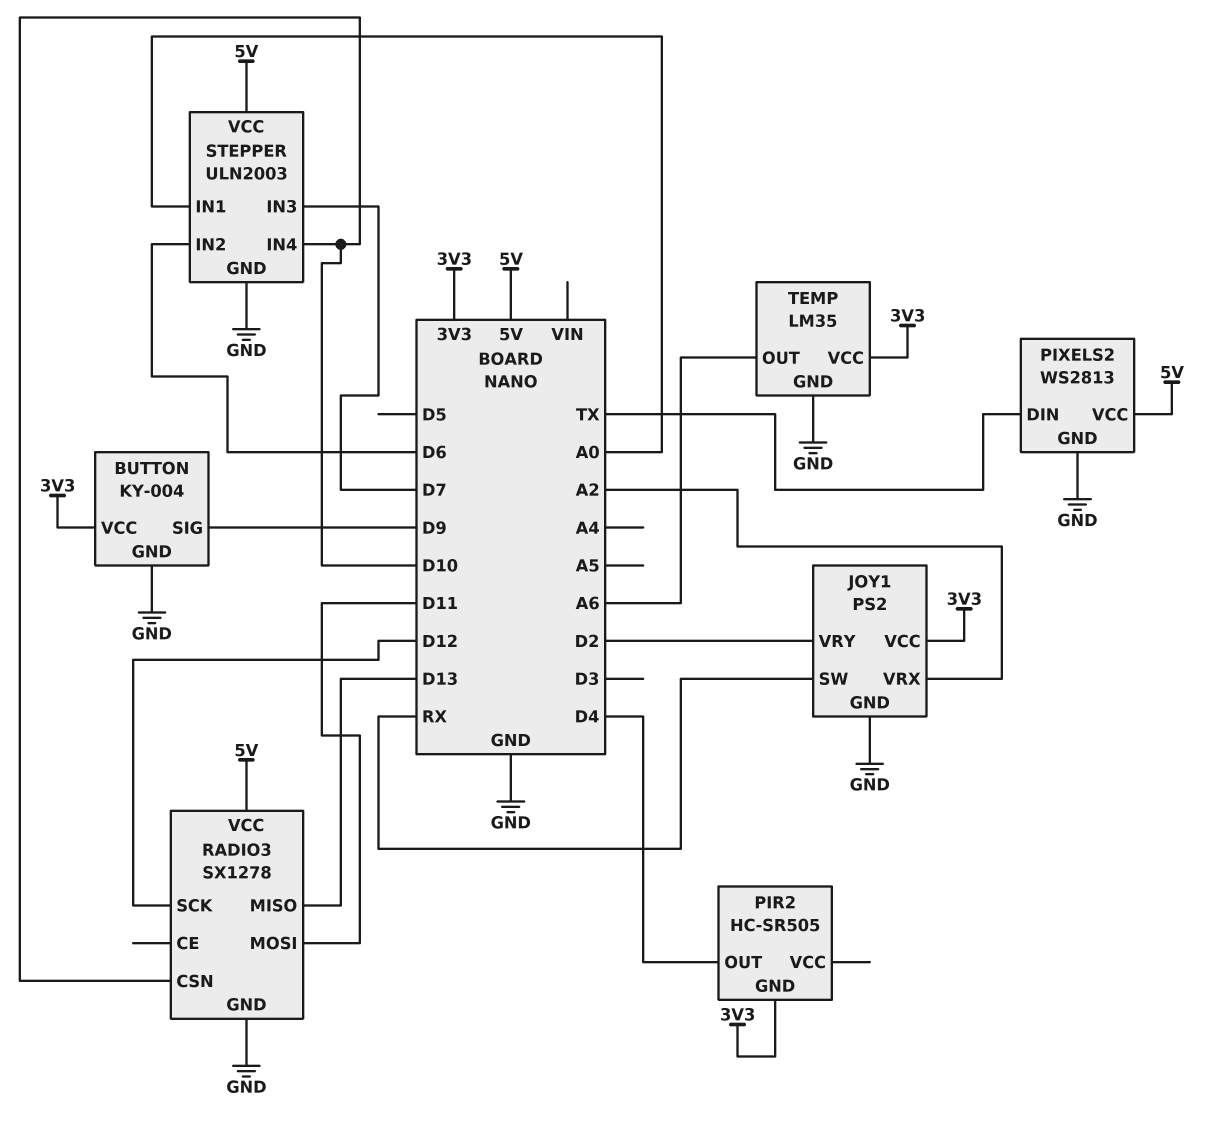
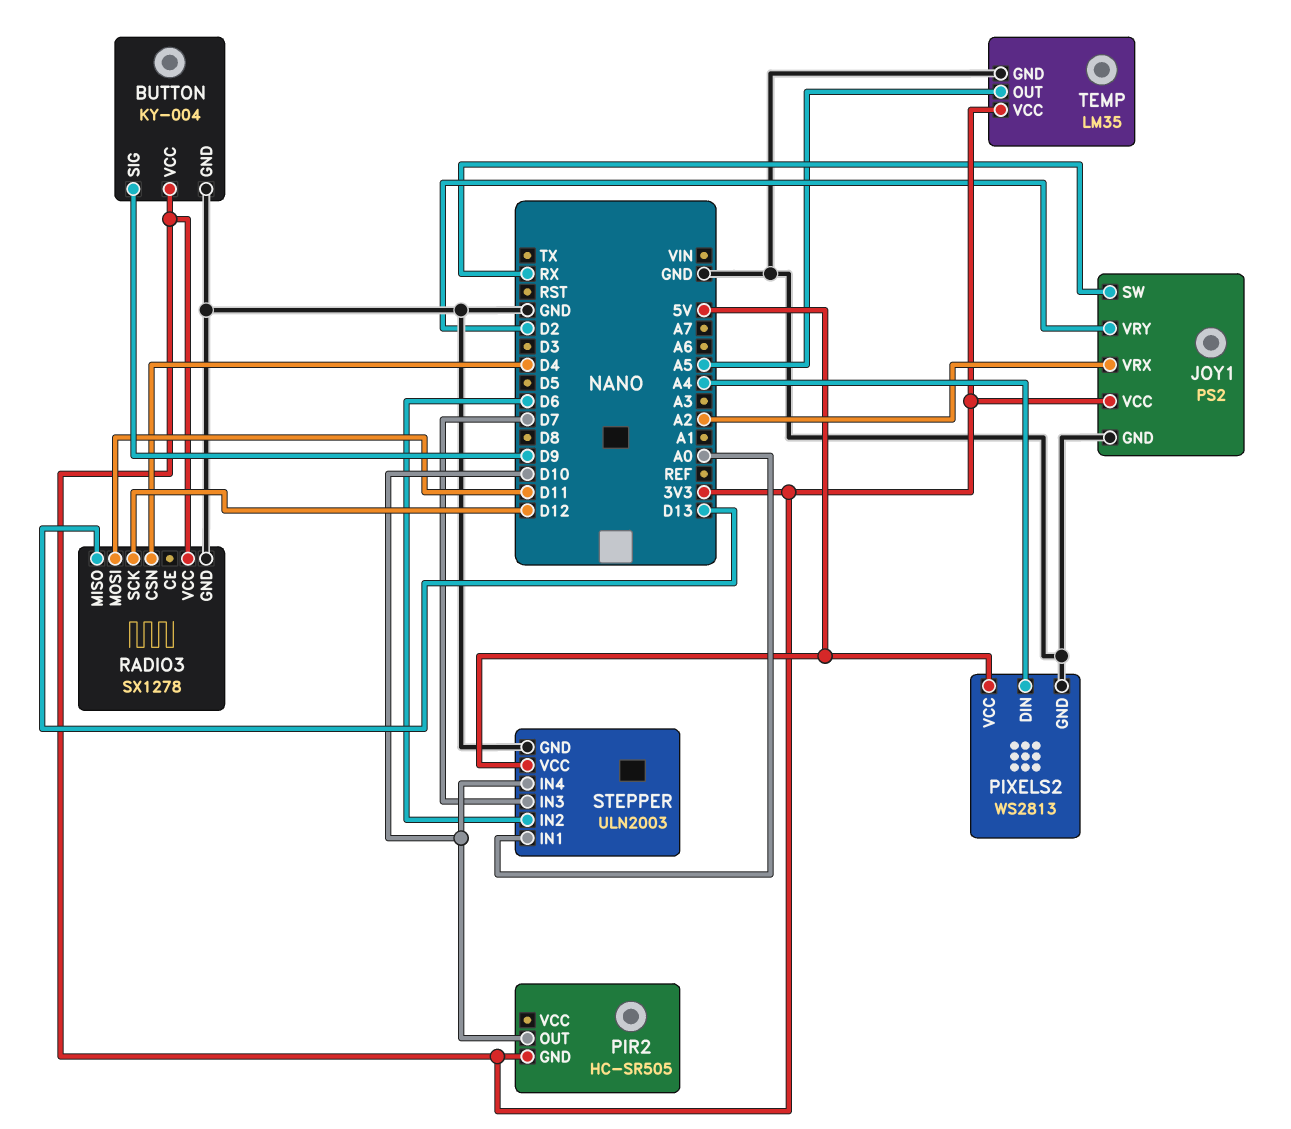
PIR2 pin OUT: D4 -> D10
PIXELS2 pin DIN: TX -> A4
RADIO3 pin CSN: D10 -> D4
RADIO3 pin VCC: 5V -> 3V3
TEMP pin OUT: A6 -> A5

